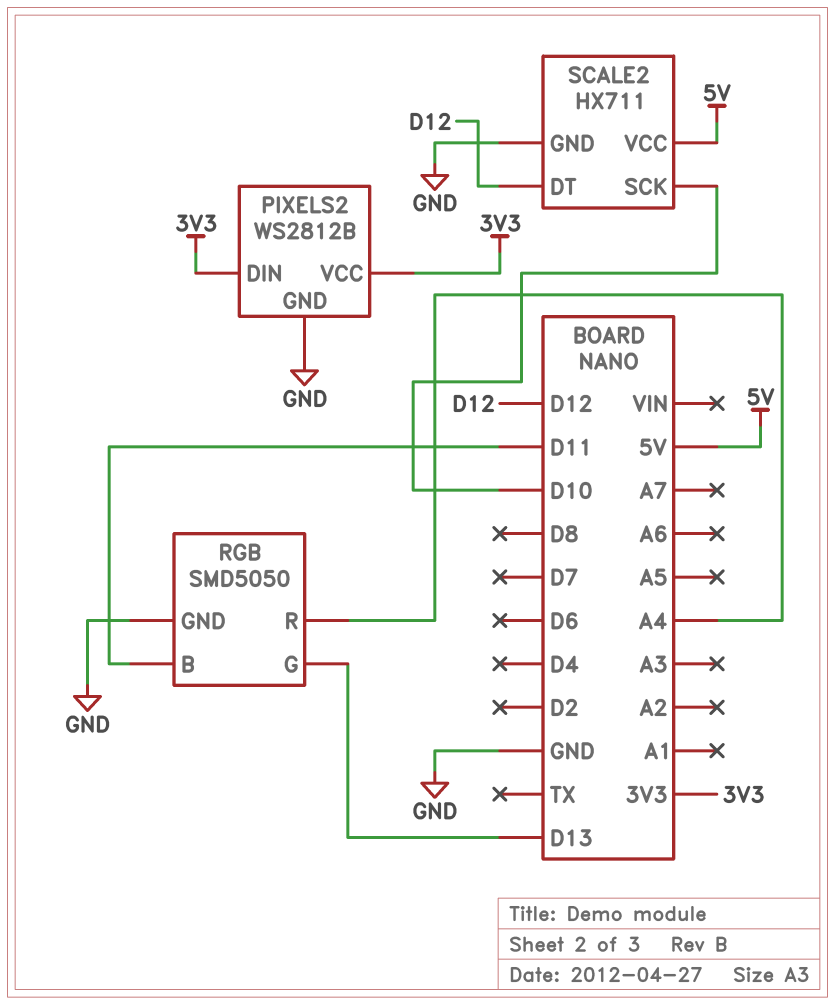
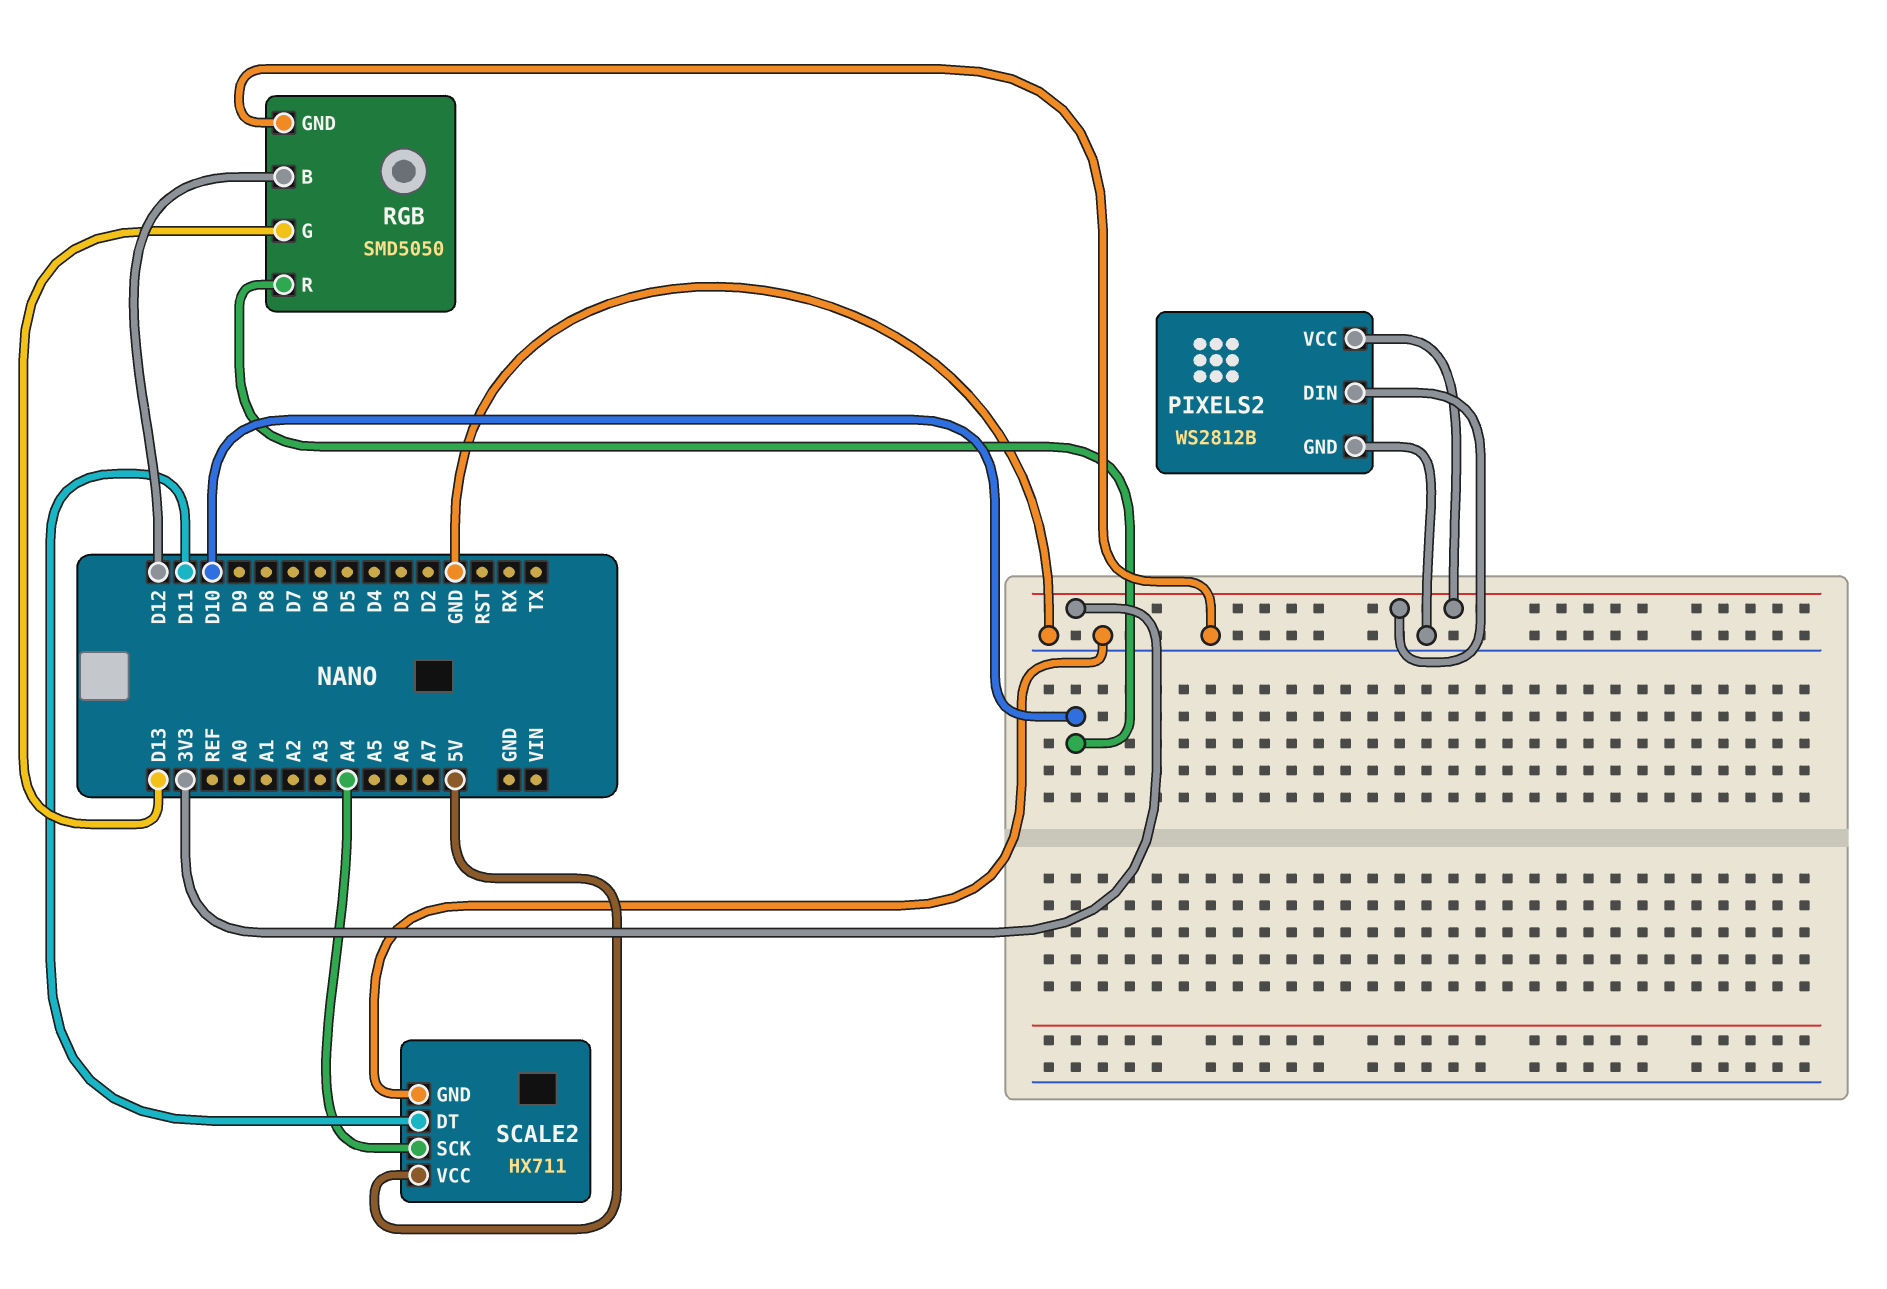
RGB pin B: D11 -> D12
RGB pin R: A4 -> D10
SCALE2 pin DT: D12 -> D11
SCALE2 pin SCK: D10 -> A4

